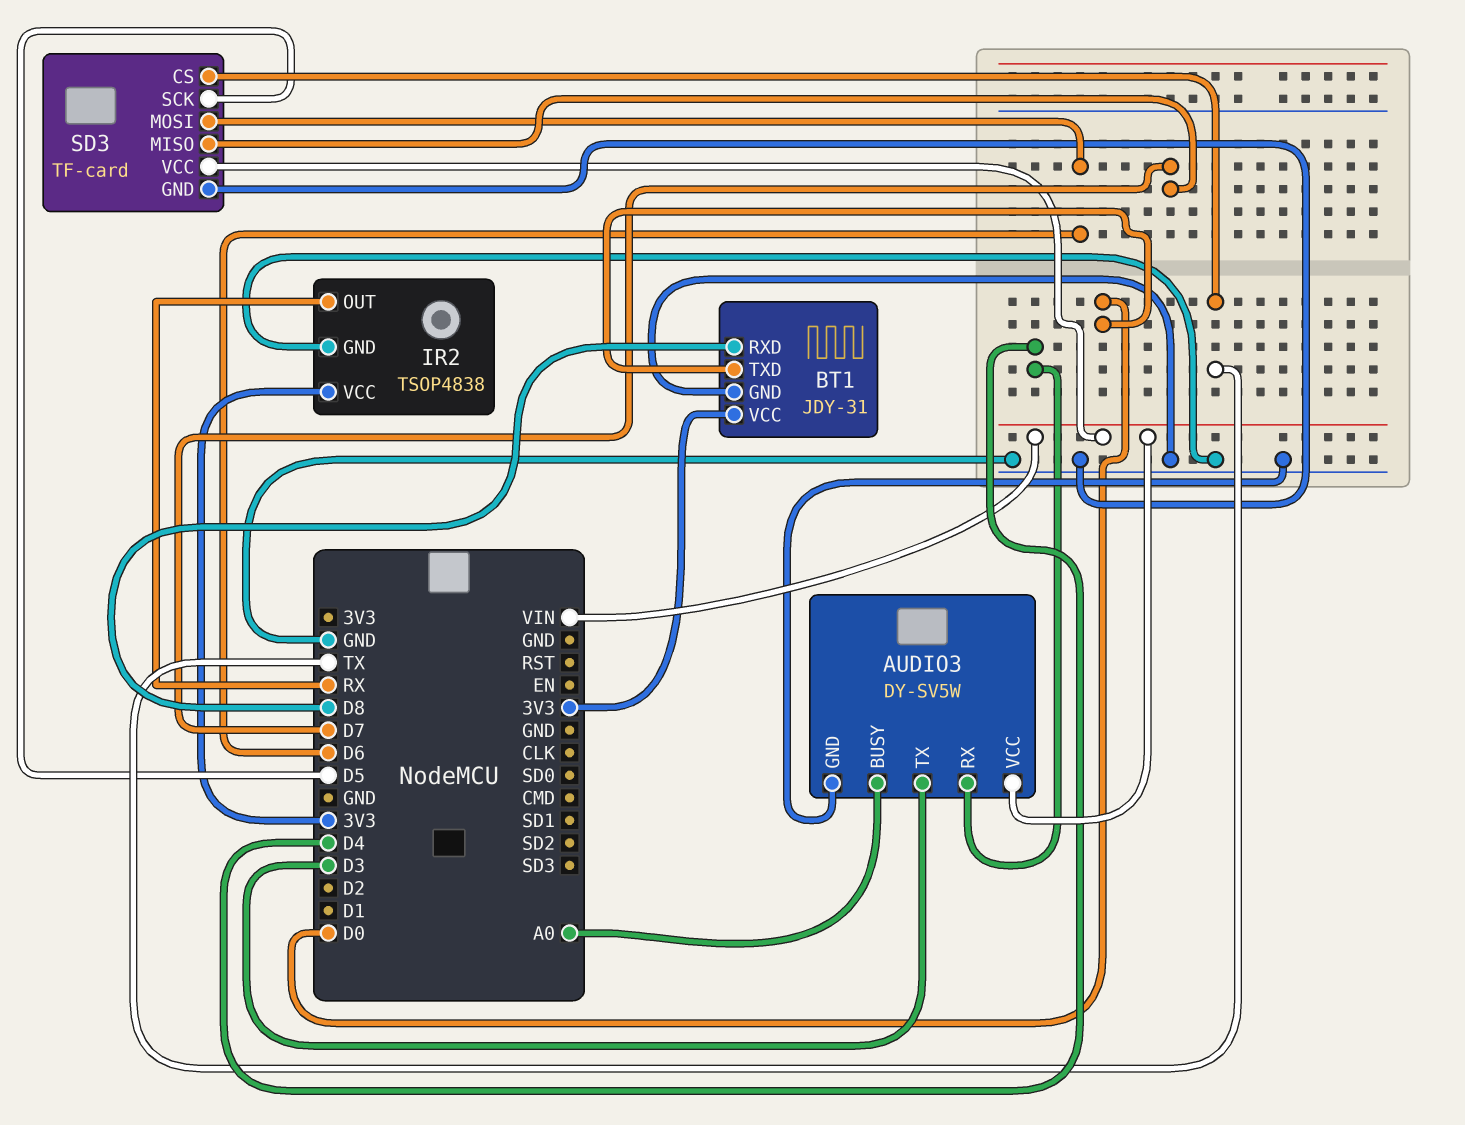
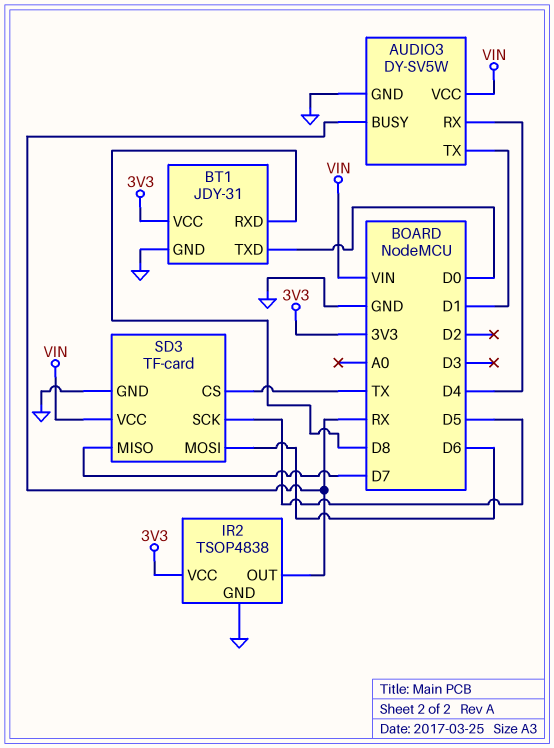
AUDIO3 pin BUSY: A0 -> RX
AUDIO3 pin TX: D3 -> D1

